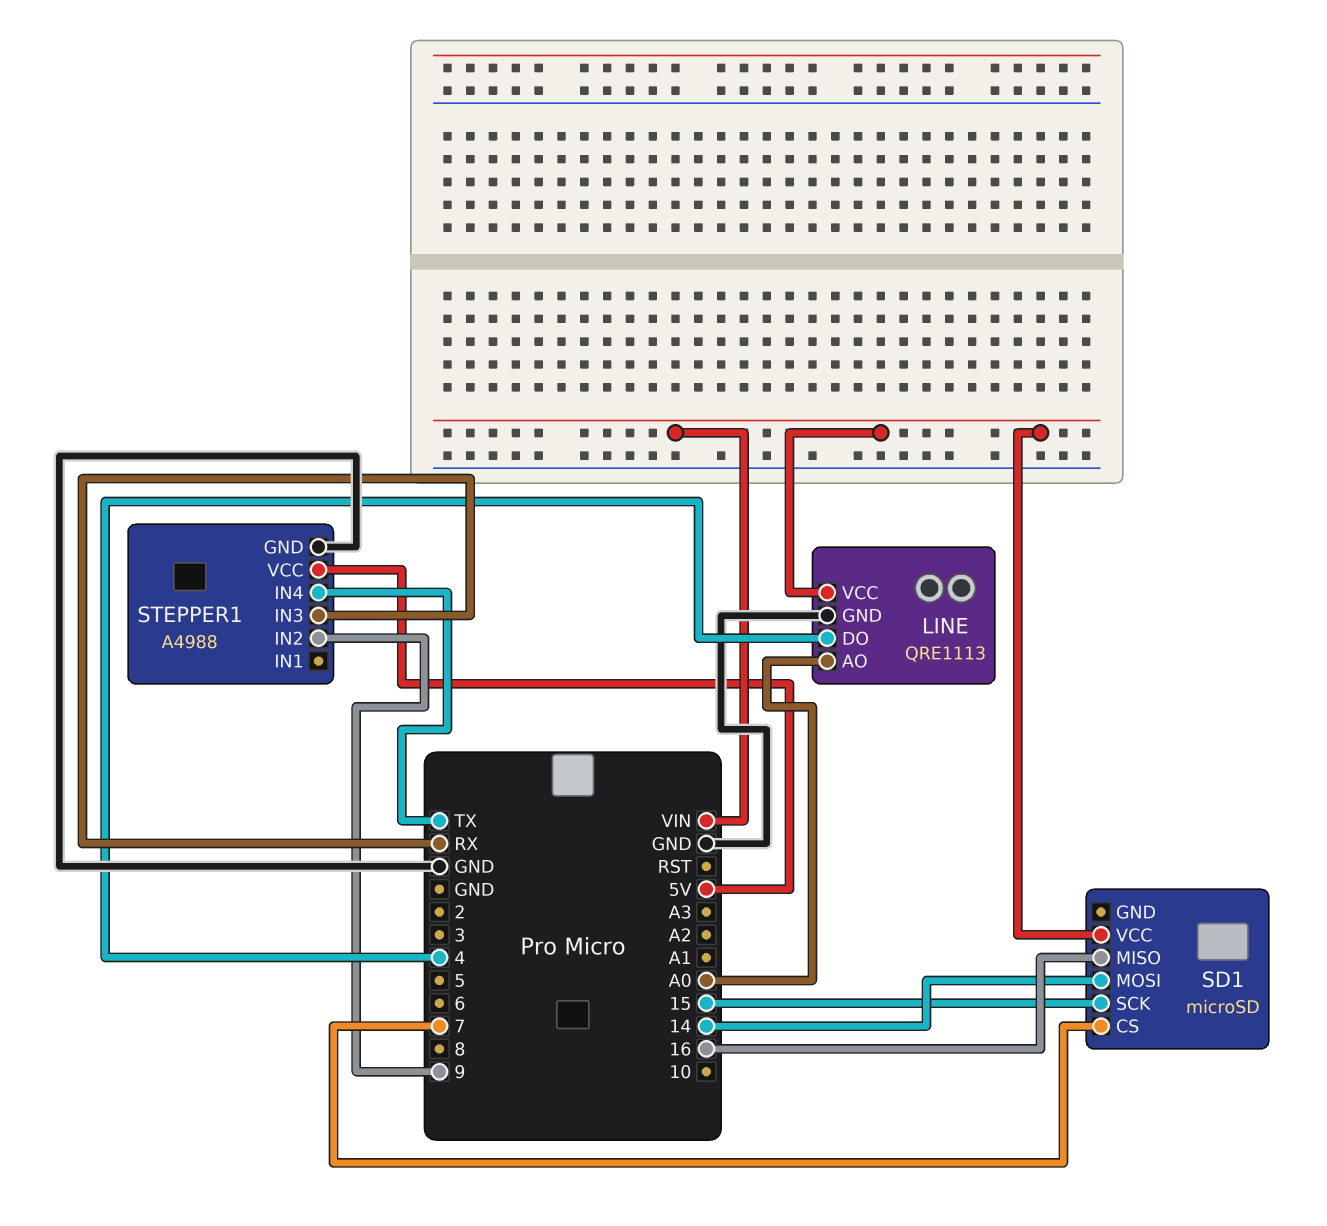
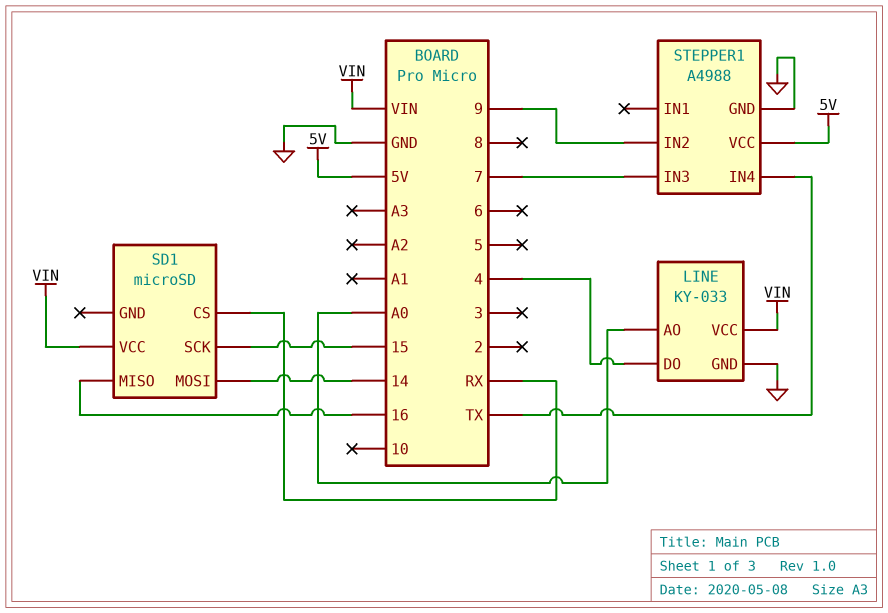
LINE: QRE1113 -> KY-033
SD1 pin CS: 7 -> RX
STEPPER1 pin IN3: RX -> 7

